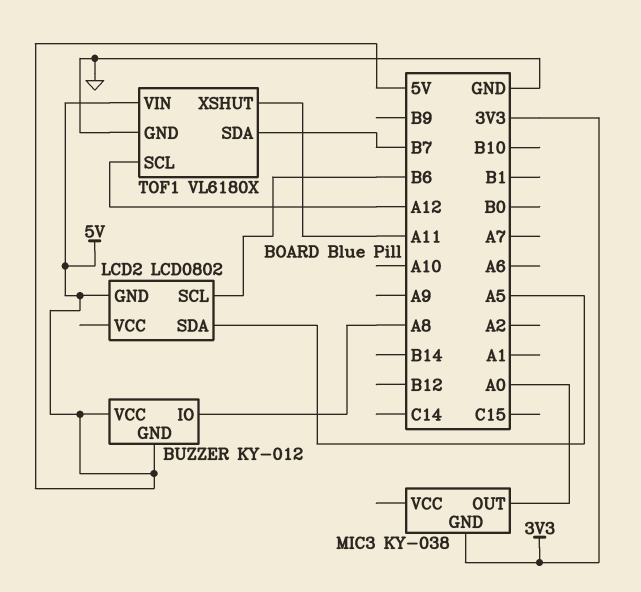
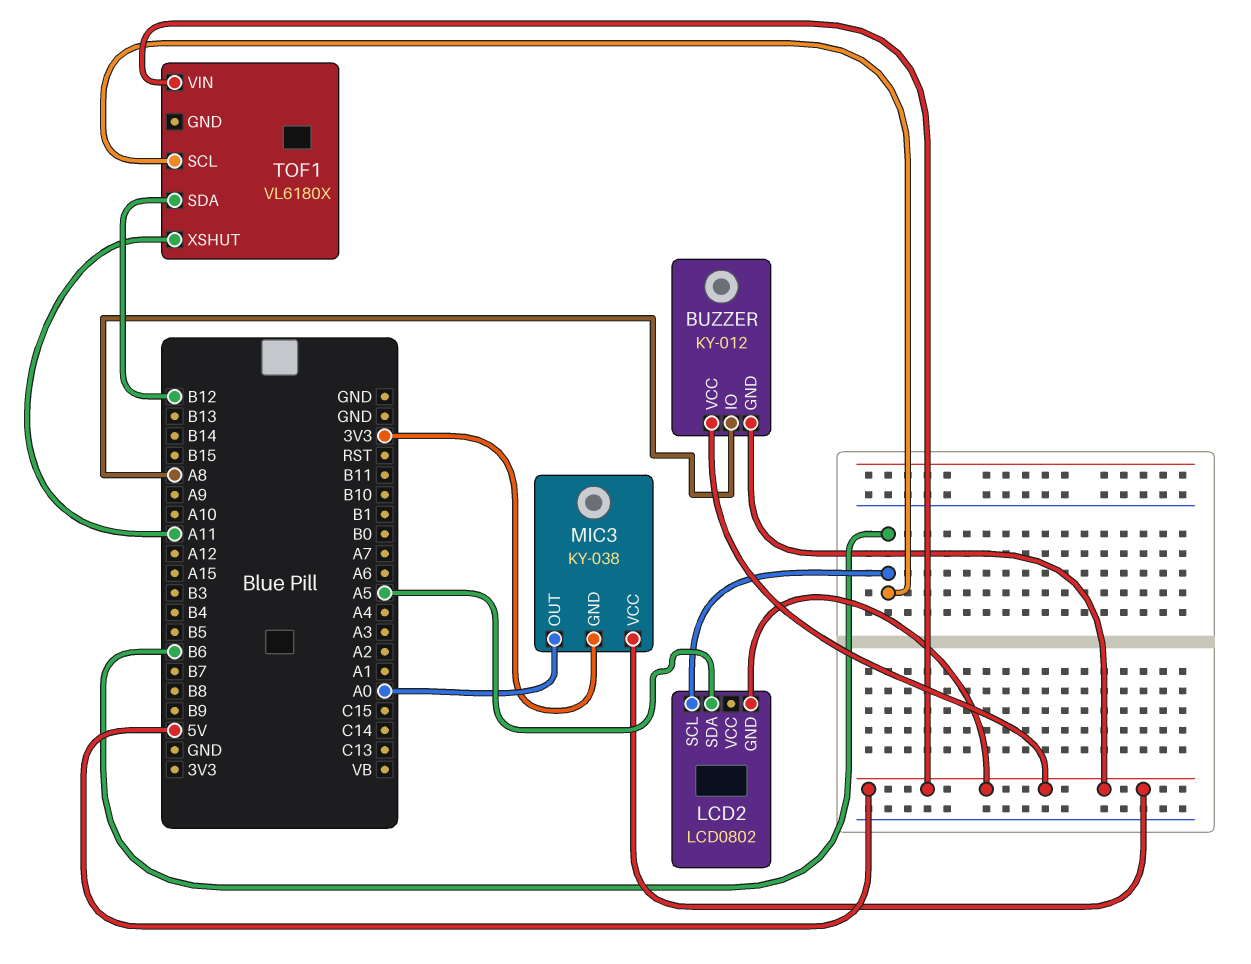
MIC3 pin VCC: none -> 5V
TOF1 pin GND: GND -> none
TOF1 pin SCL: A12 -> B6
TOF1 pin SDA: B7 -> B12

